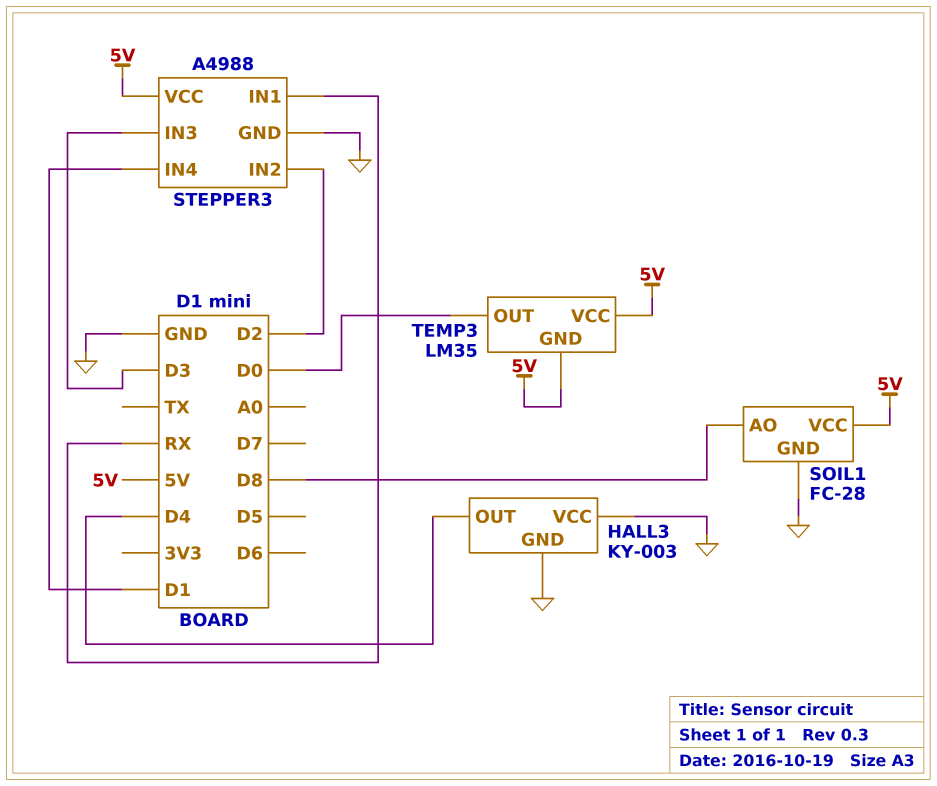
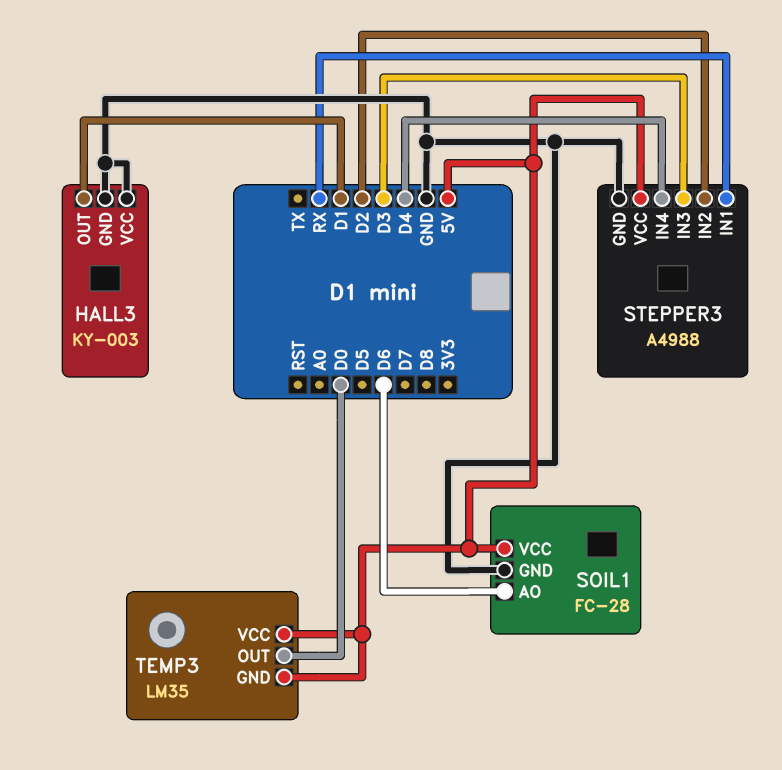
HALL3 pin OUT: D4 -> D1
SOIL1 pin AO: D8 -> D6
STEPPER3 pin IN4: D1 -> D4

